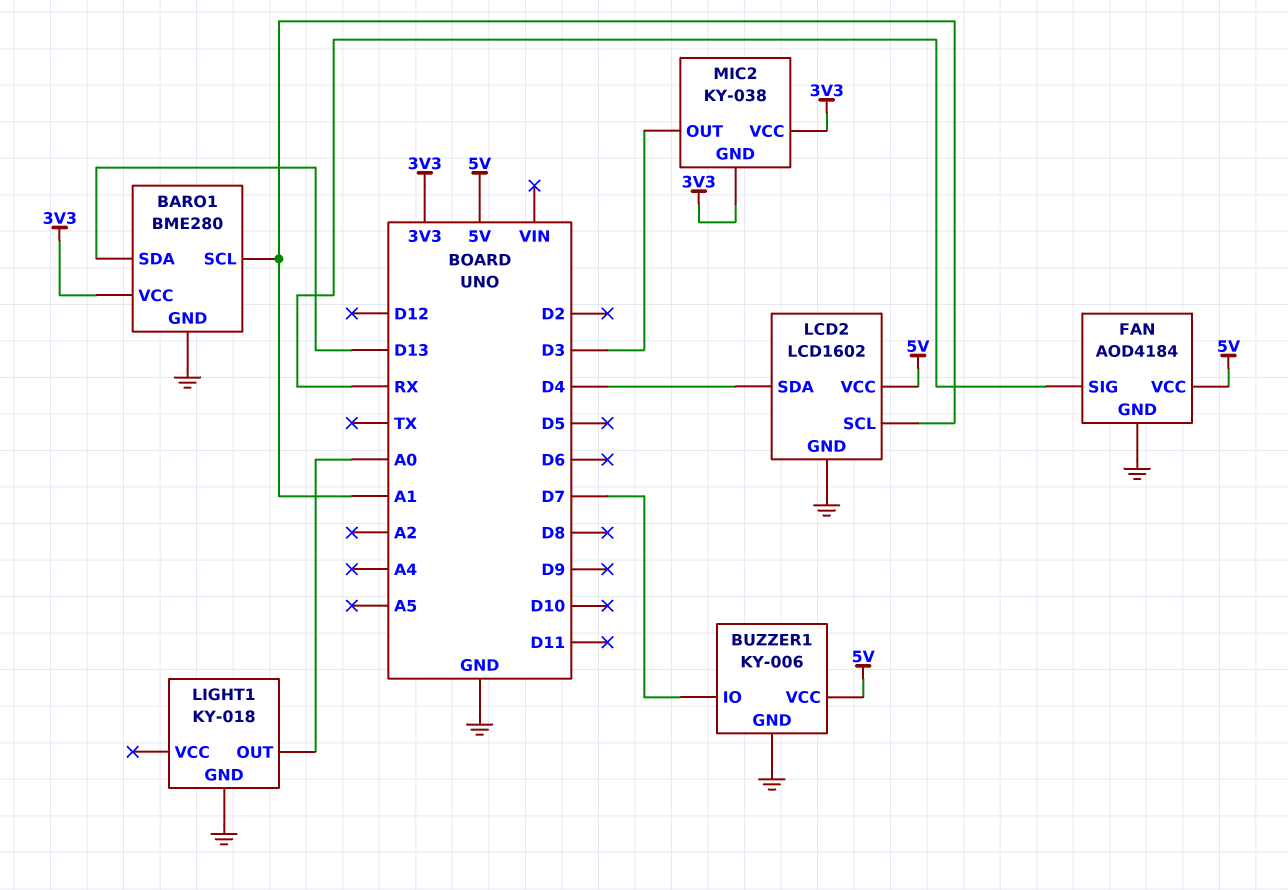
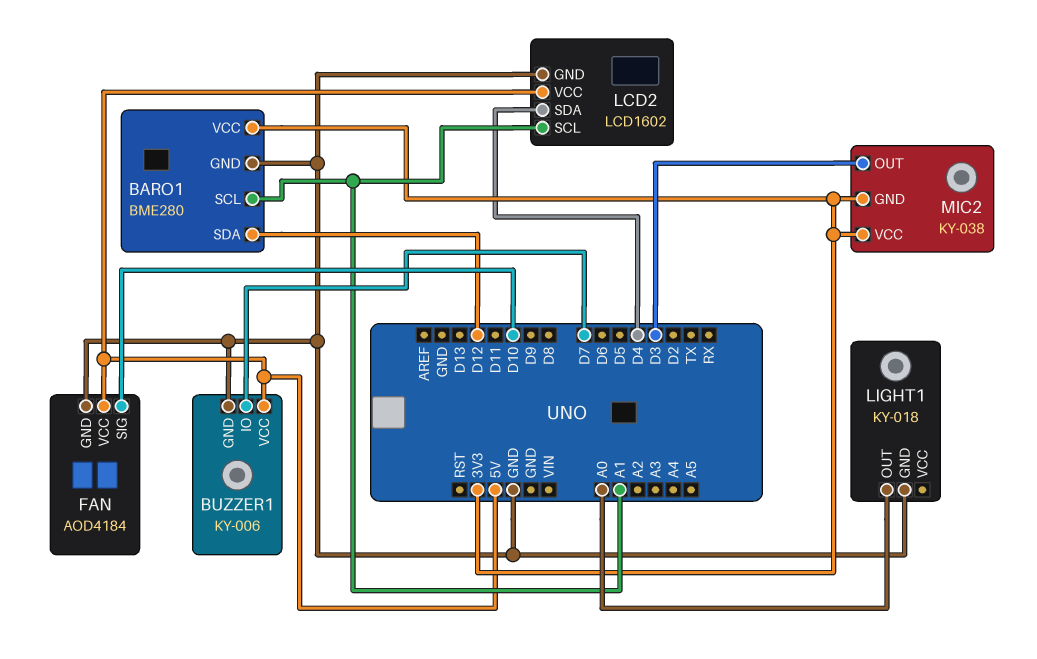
BARO1 pin SDA: D13 -> D12
FAN pin SIG: RX -> D10

